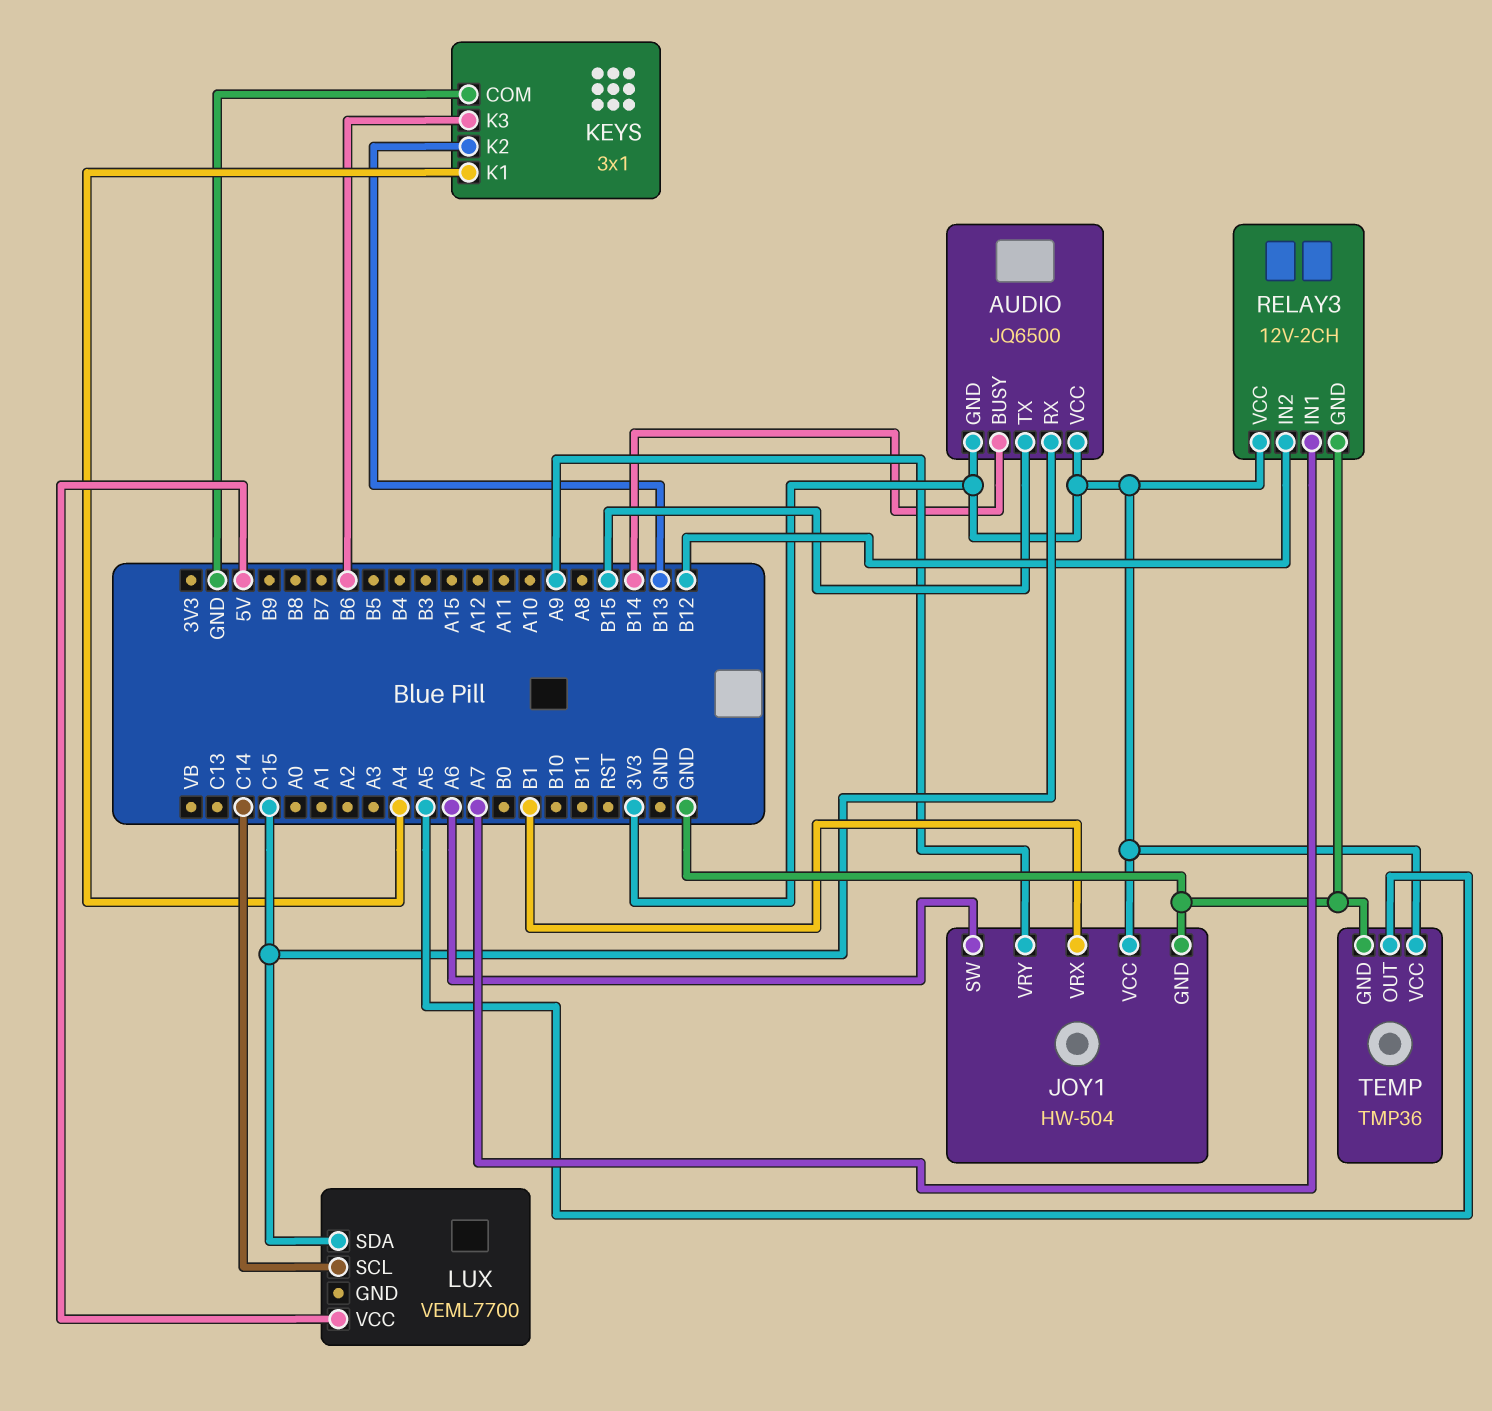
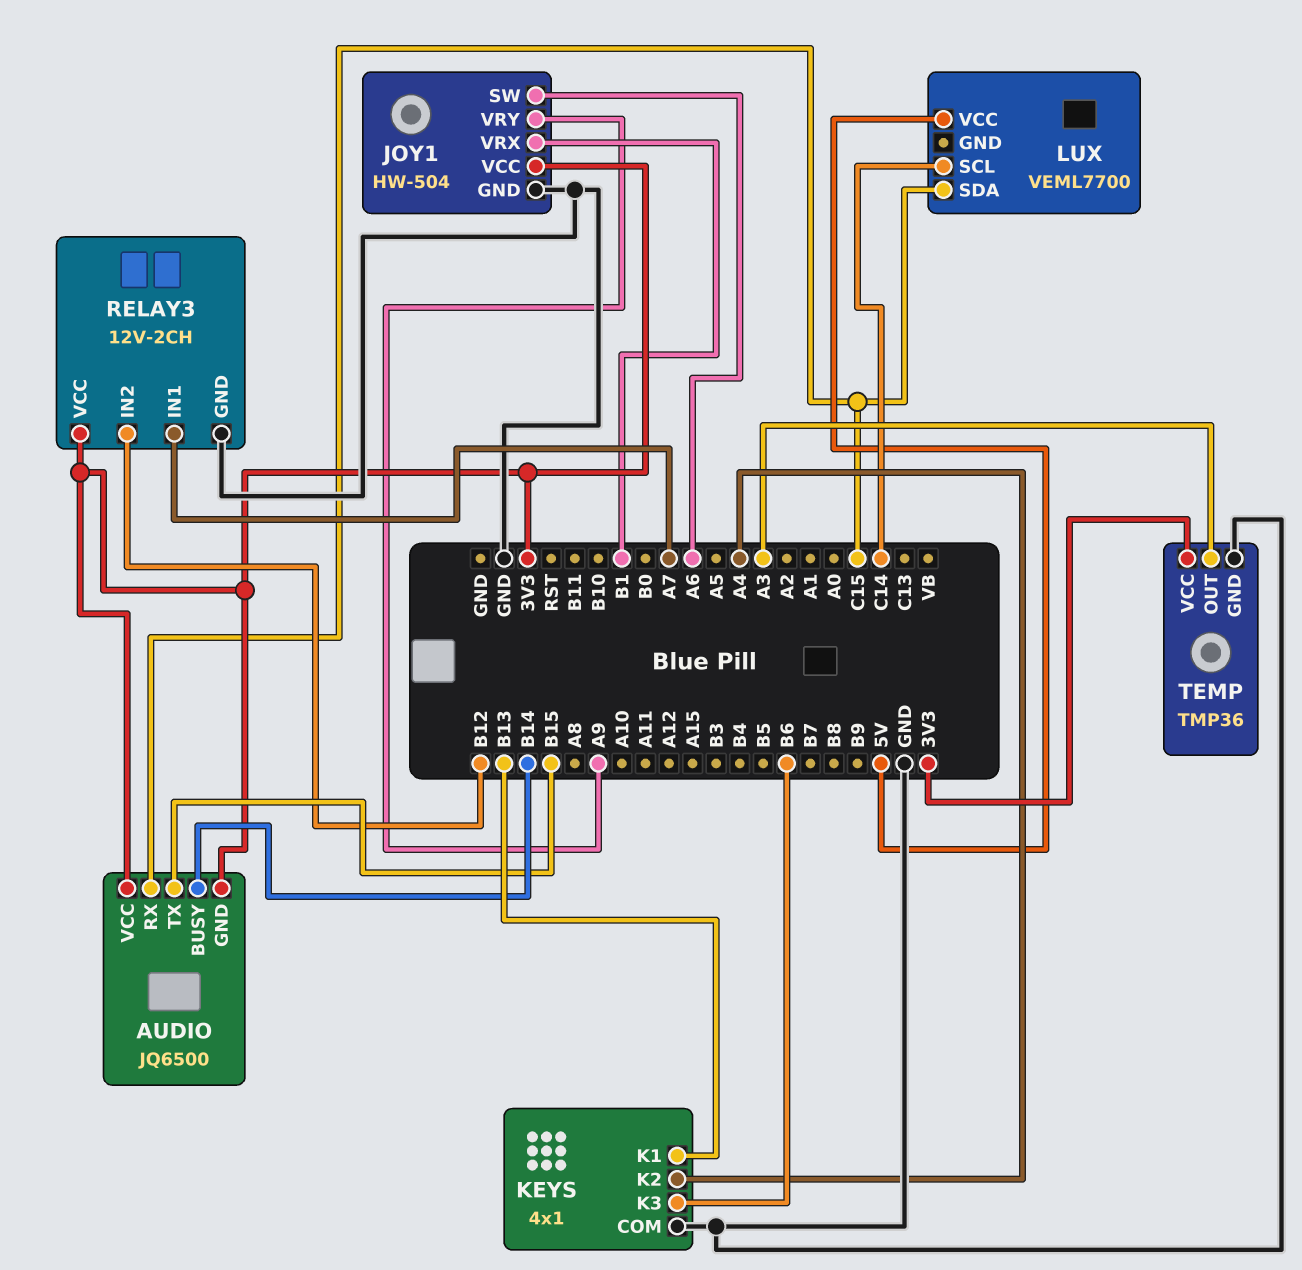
KEYS: 3x1 -> 4x1
KEYS pin K1: A4 -> B13
KEYS pin K2: B13 -> A4
TEMP pin OUT: A5 -> A3

